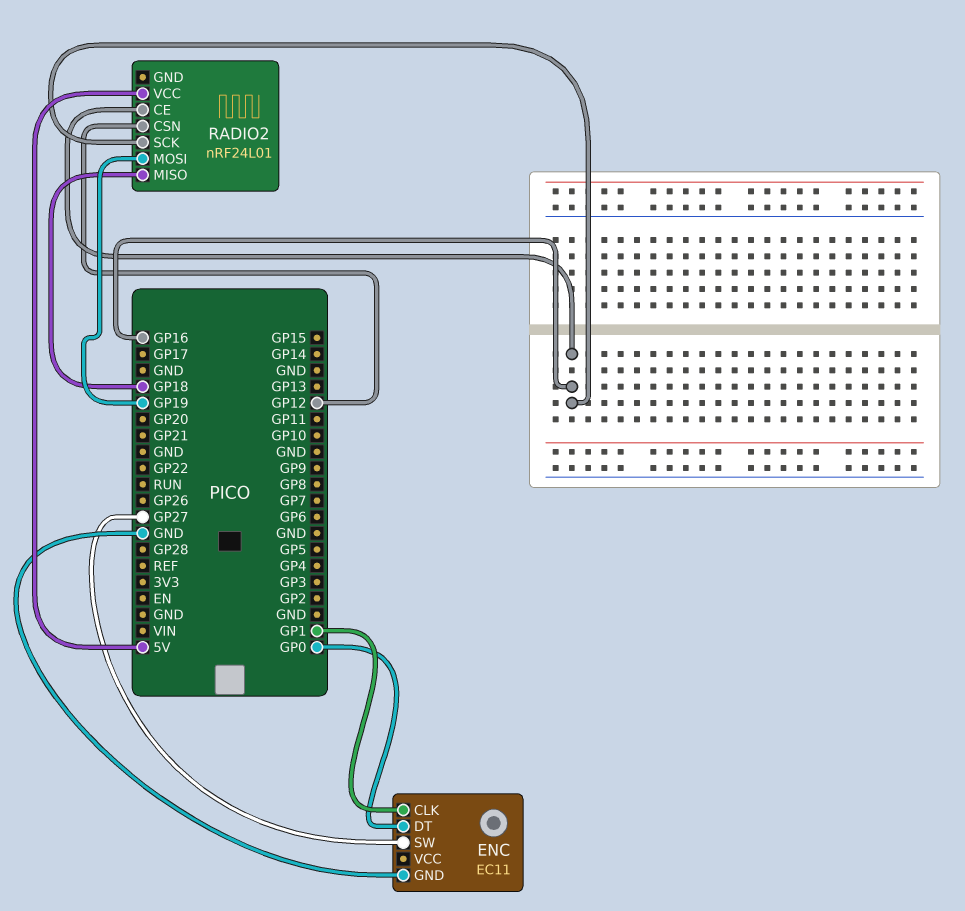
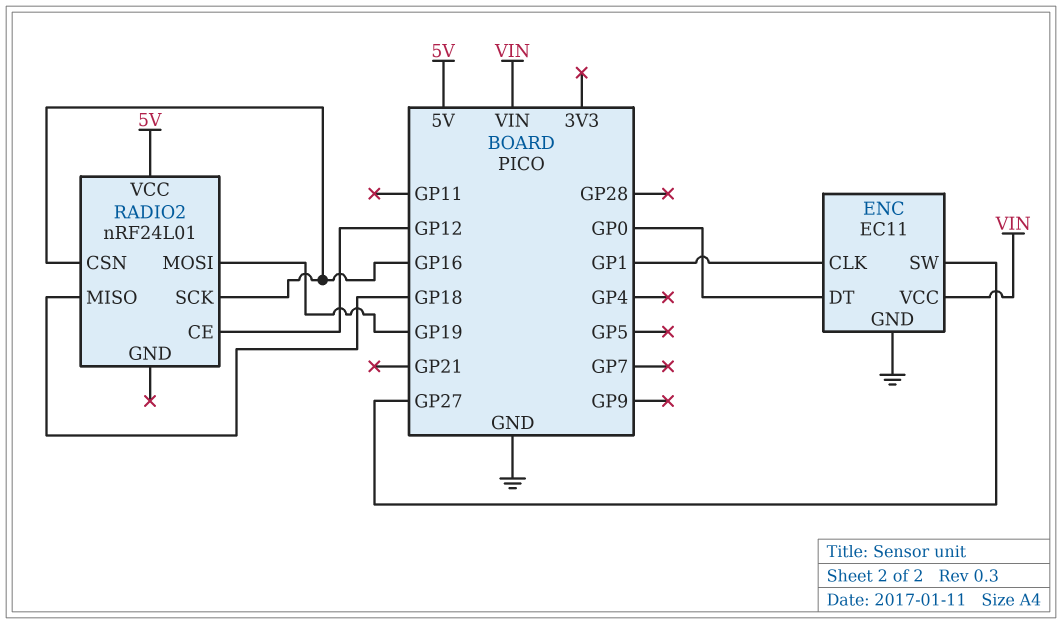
ENC pin VCC: none -> VIN
RADIO2 pin CE: GP16 -> GP12
RADIO2 pin CSN: GP12 -> GP16

